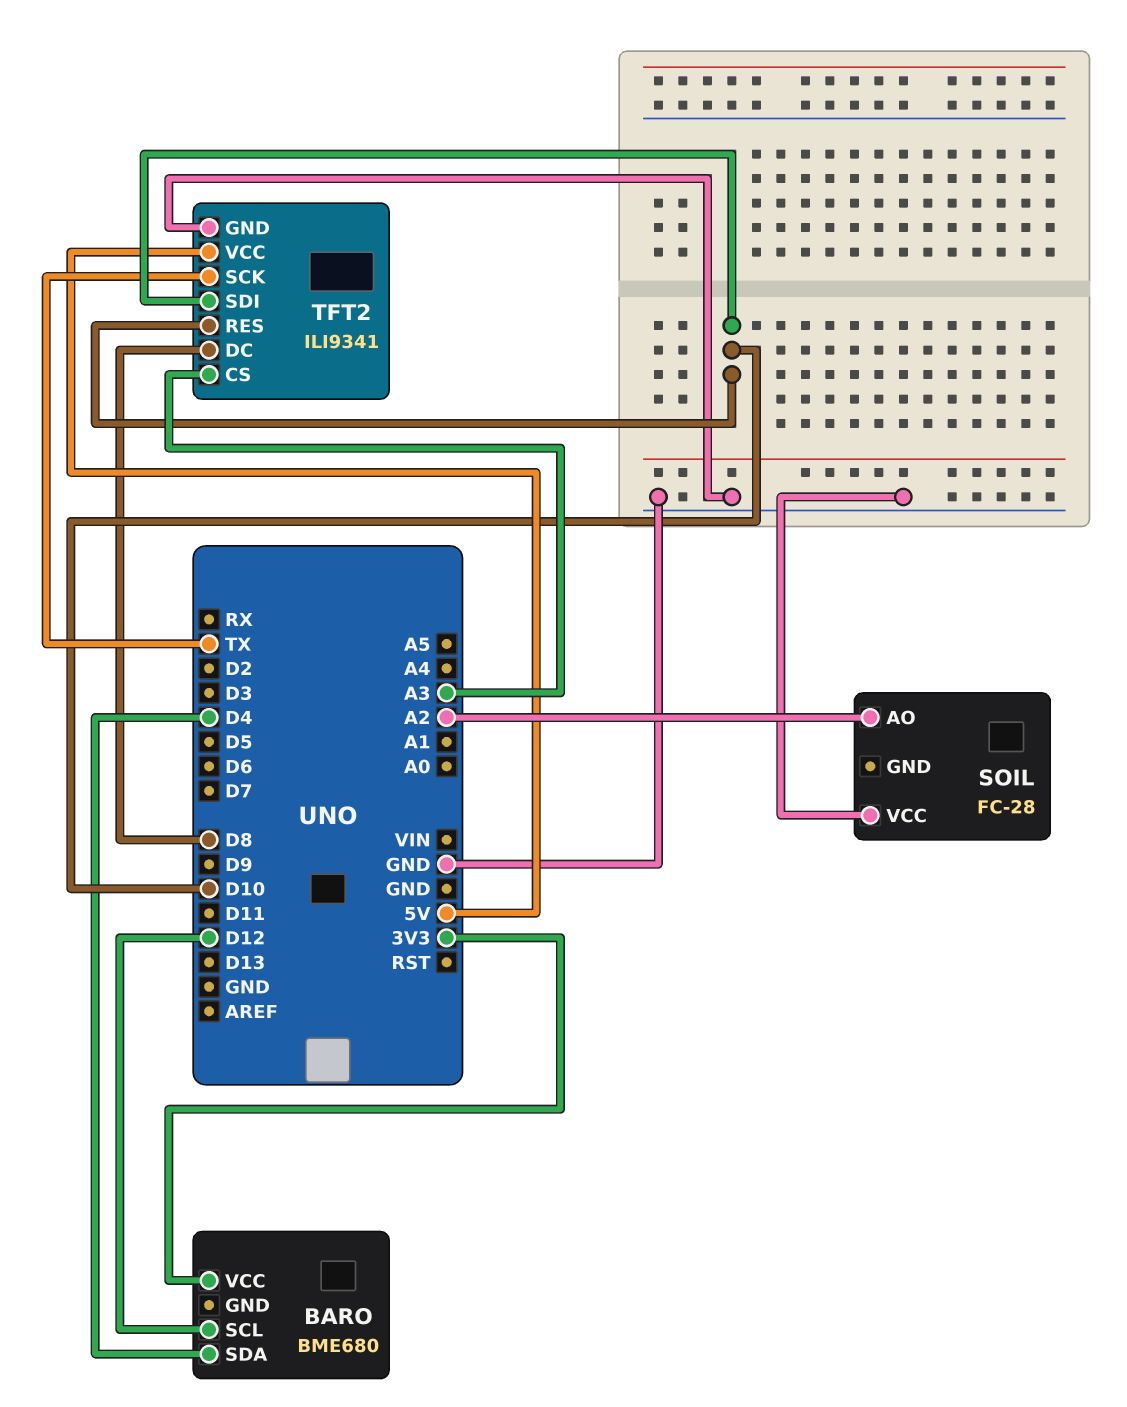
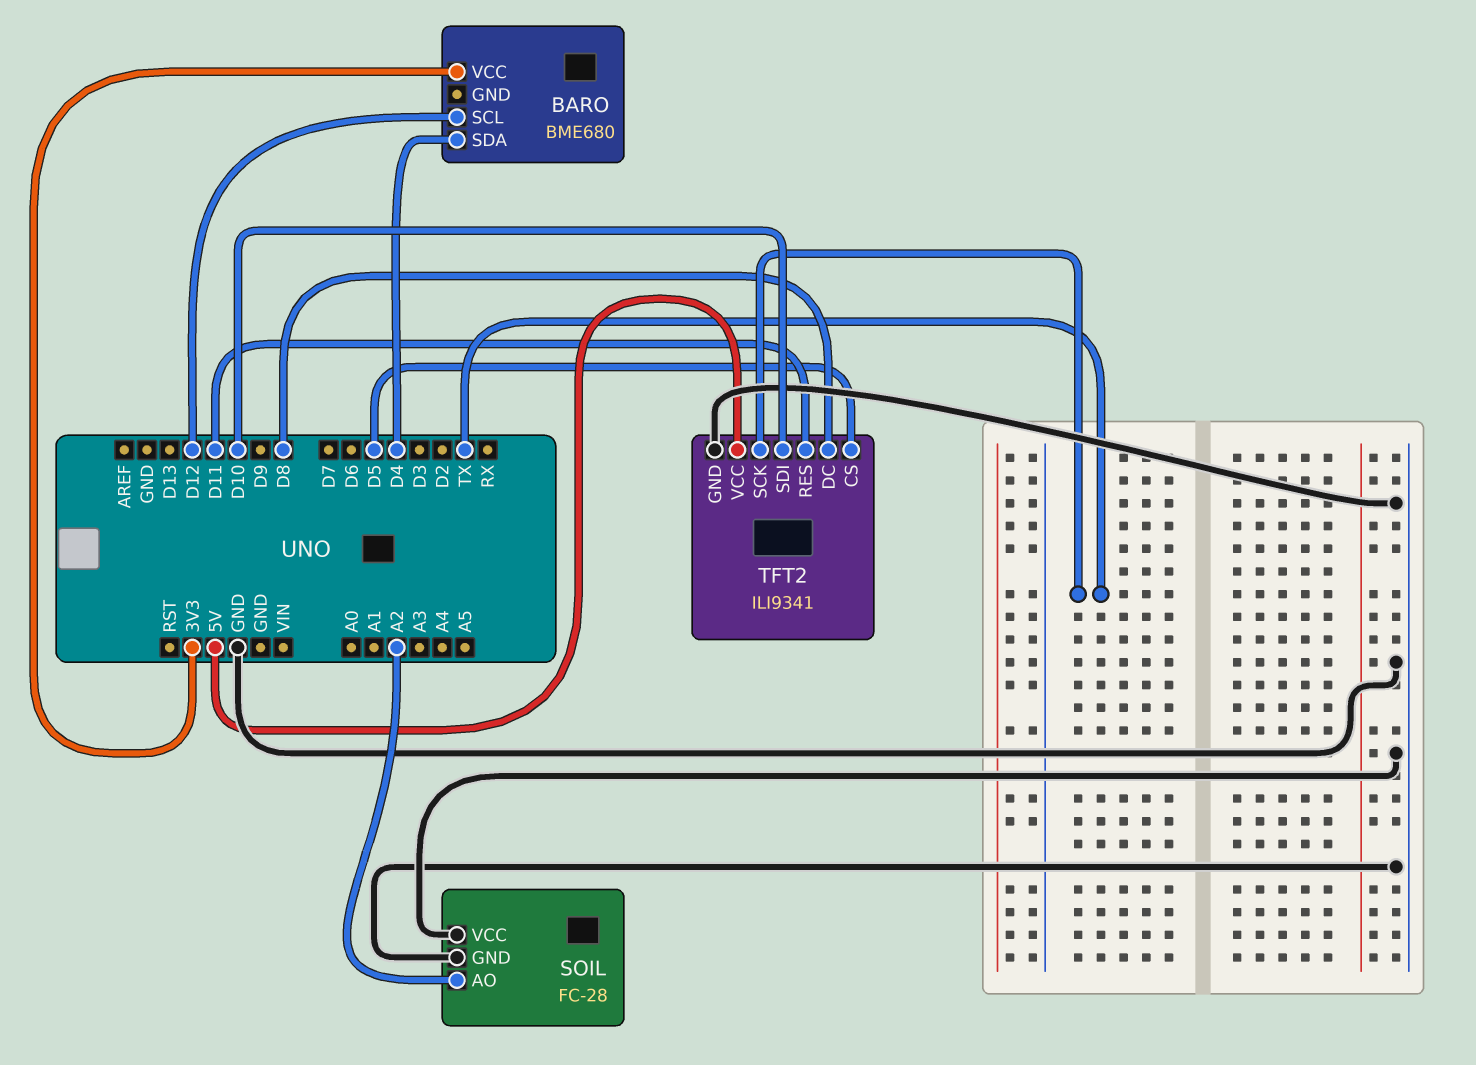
SOIL pin GND: none -> GND
TFT2 pin CS: A3 -> D5
TFT2 pin RES: D10 -> D11

